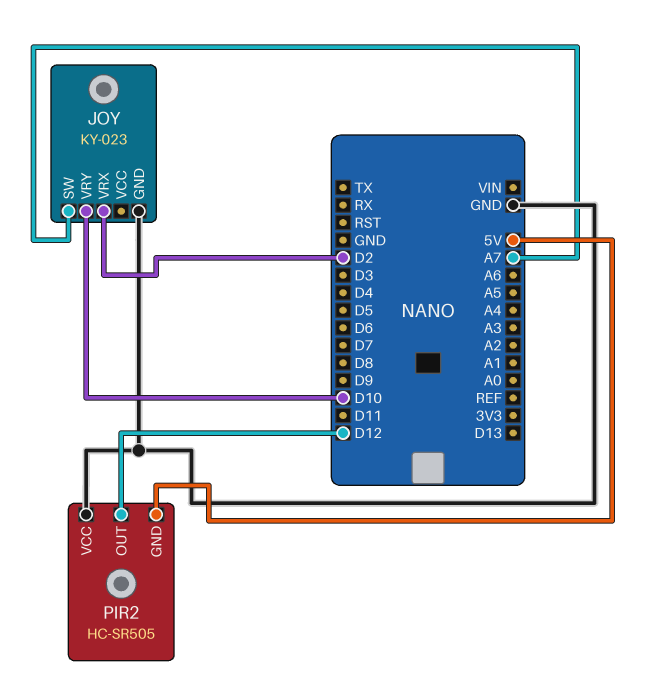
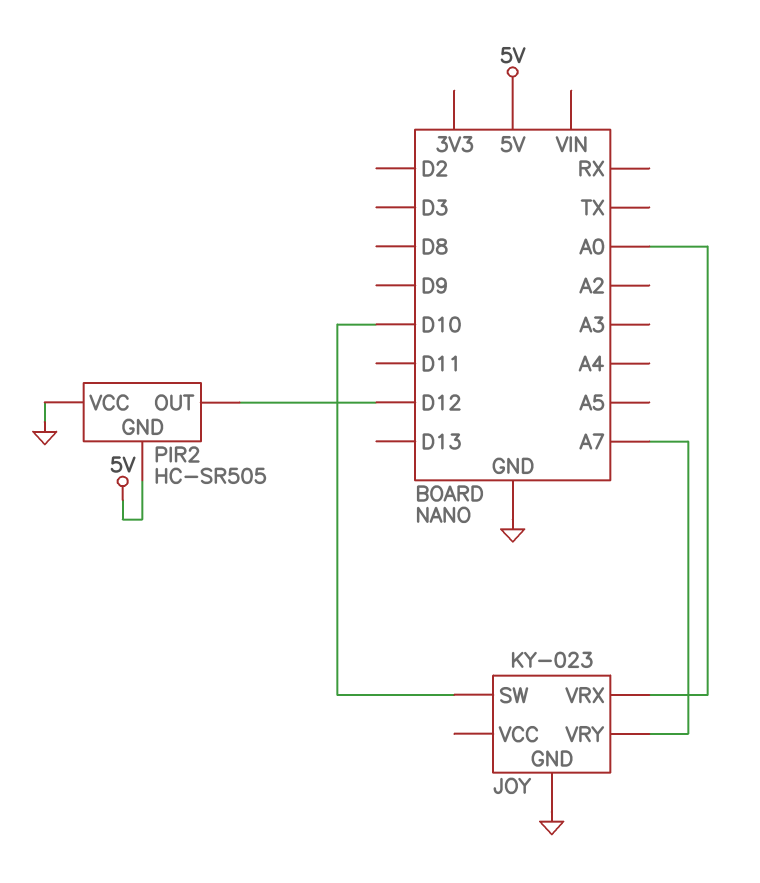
JOY pin SW: A7 -> D10
JOY pin VRX: D2 -> A0
JOY pin VRY: D10 -> A7

